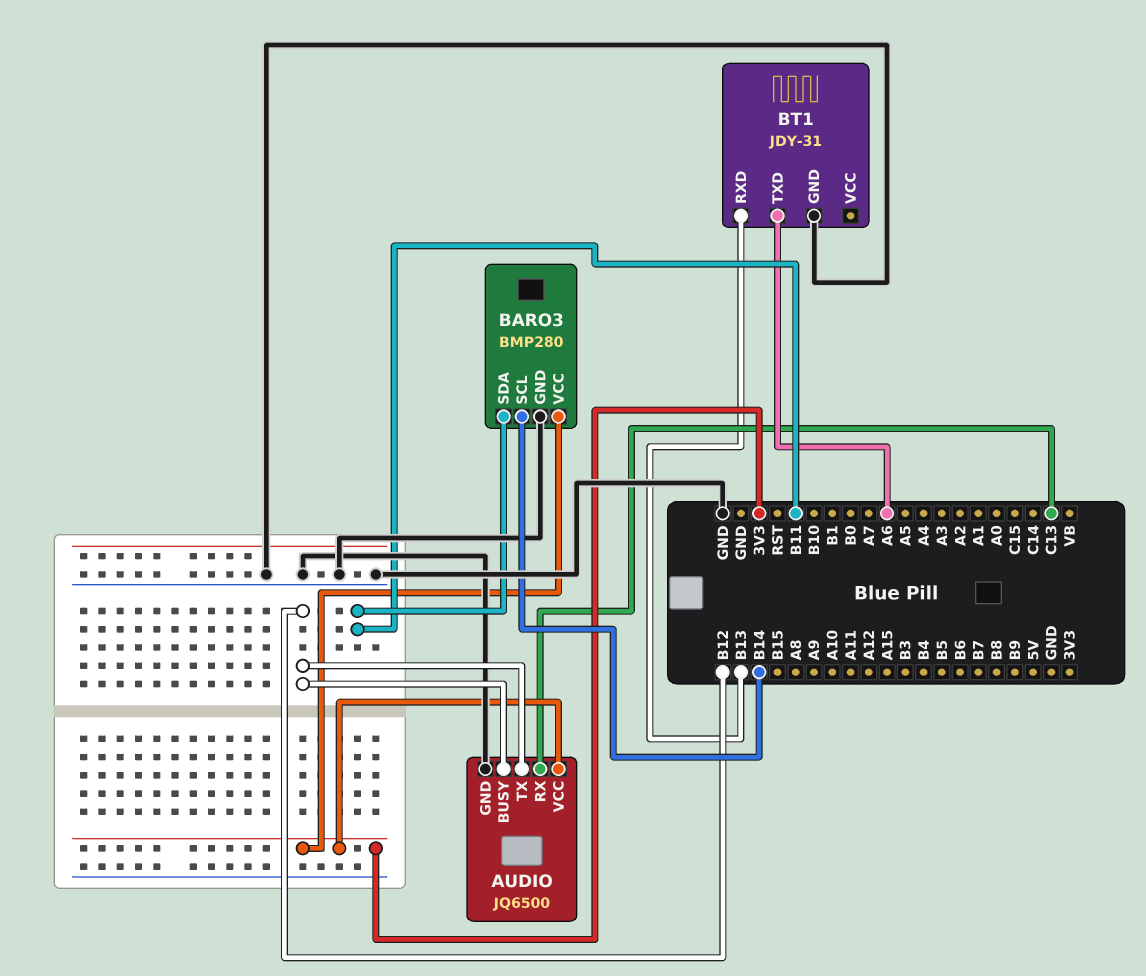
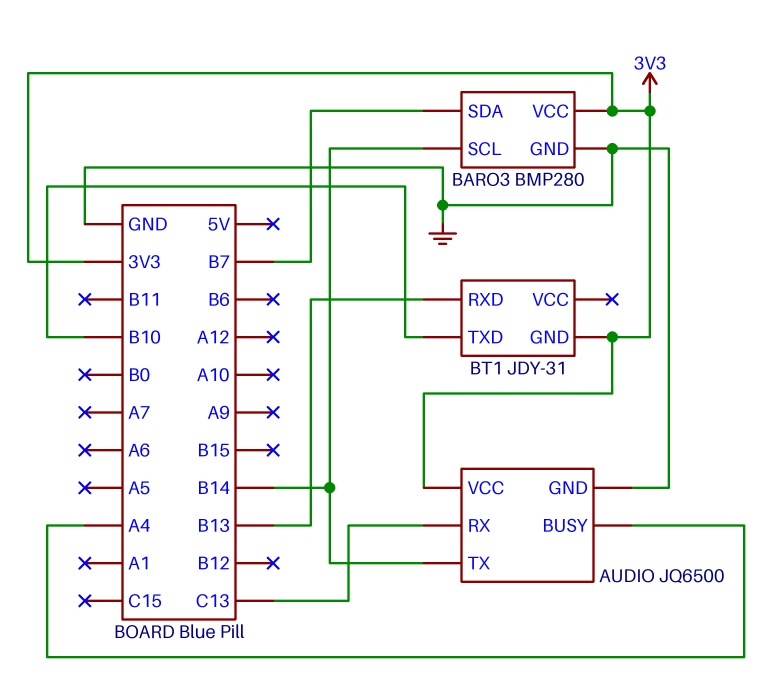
AUDIO pin BUSY: B12 -> A4
AUDIO pin TX: B12 -> B14
BARO3 pin SDA: B11 -> B7
BT1 pin GND: GND -> 3V3
BT1 pin TXD: A6 -> B10

